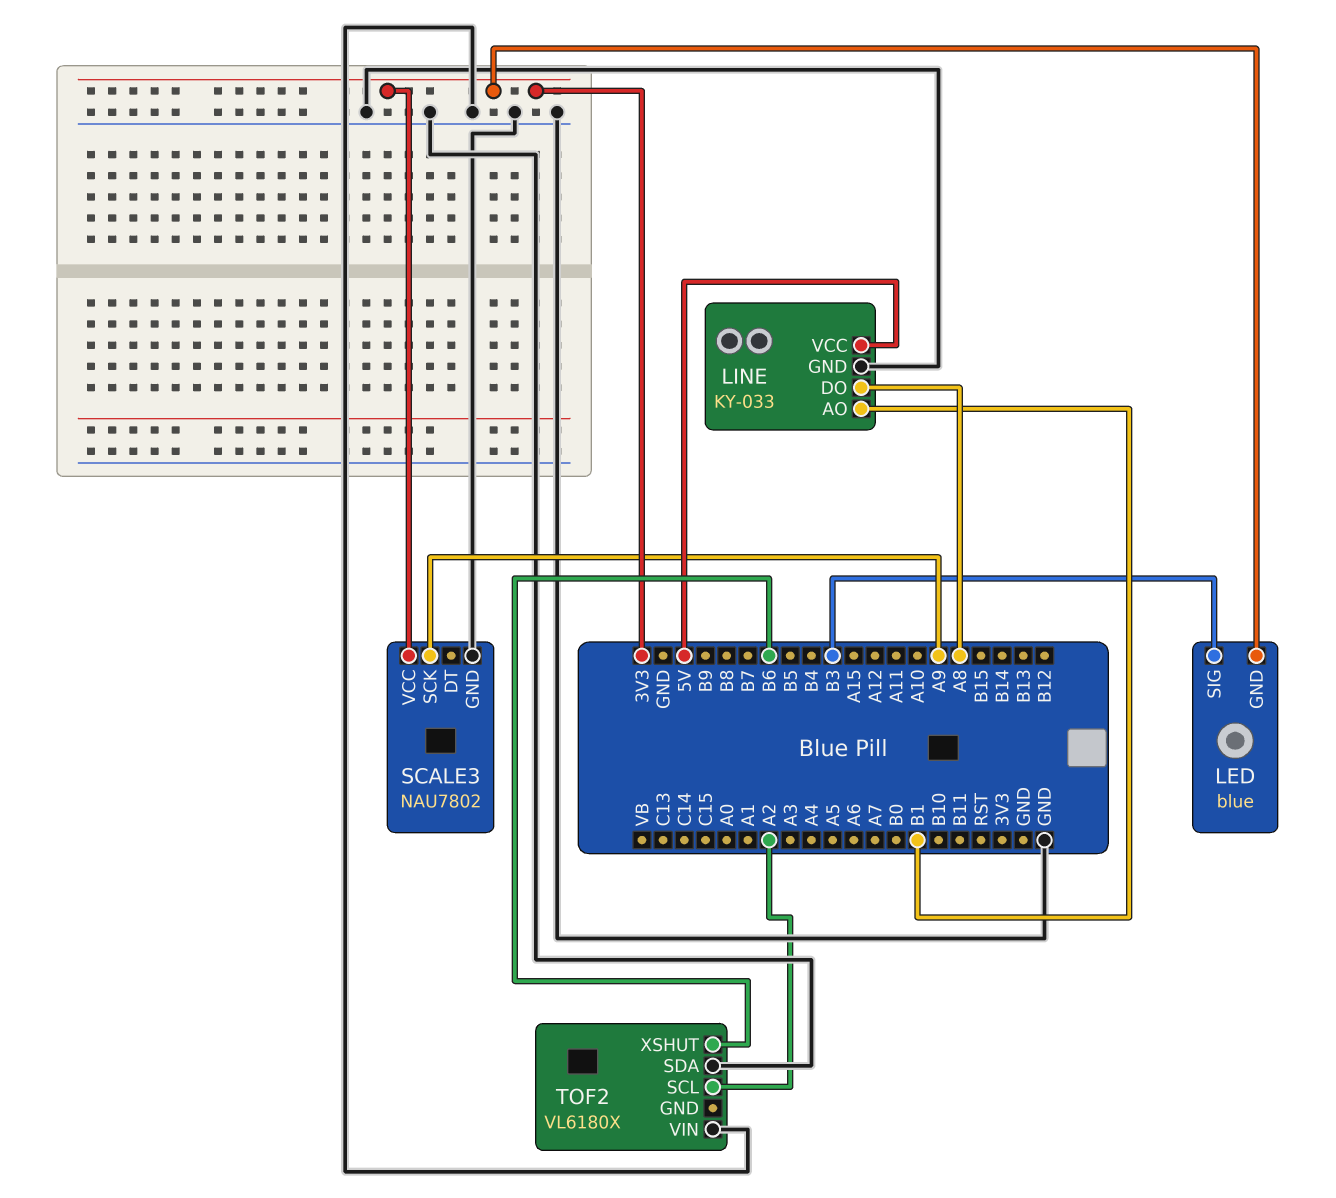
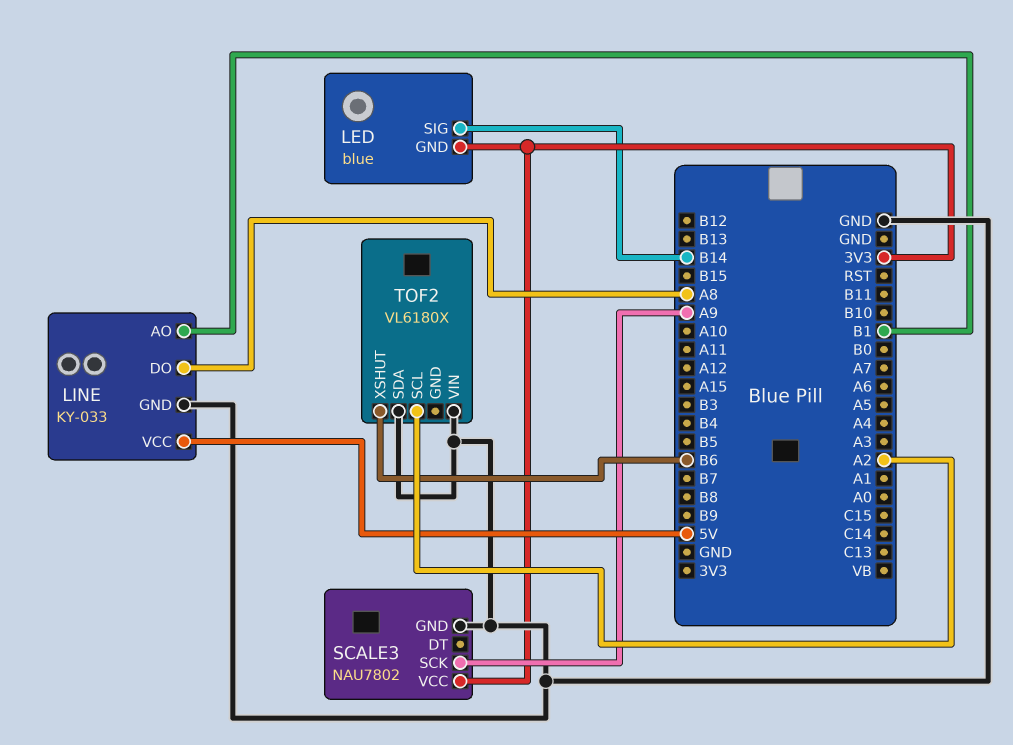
LED pin SIG: B3 -> B14

